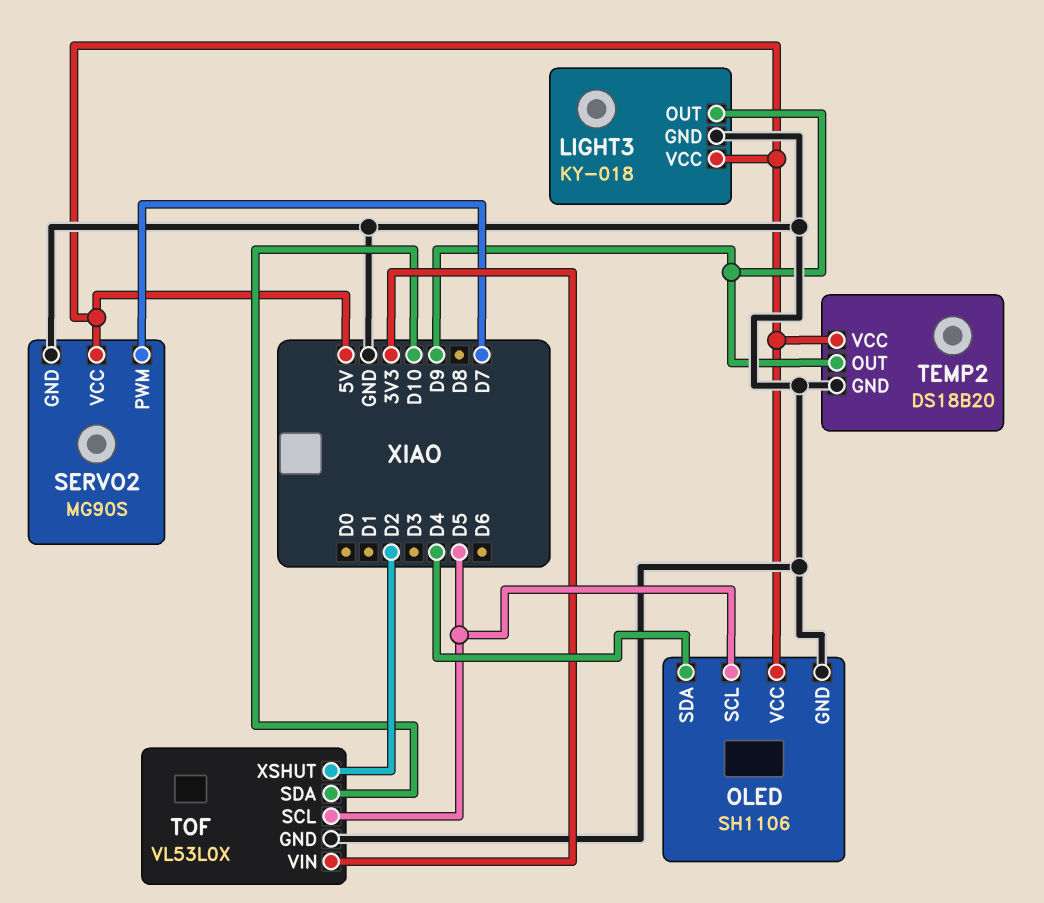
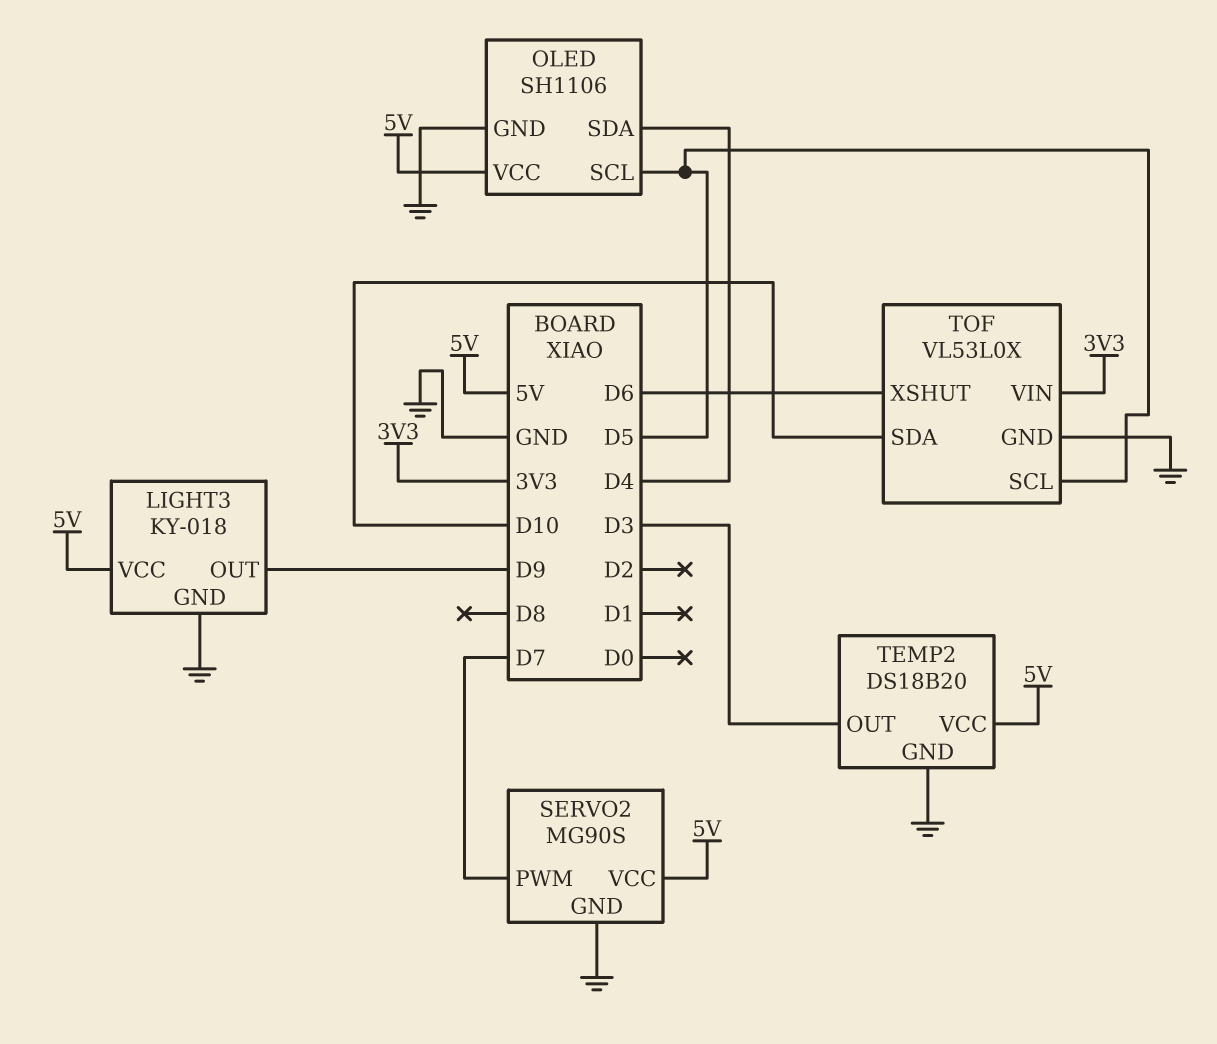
TEMP2 pin OUT: D9 -> D3
TOF pin XSHUT: D2 -> D6

